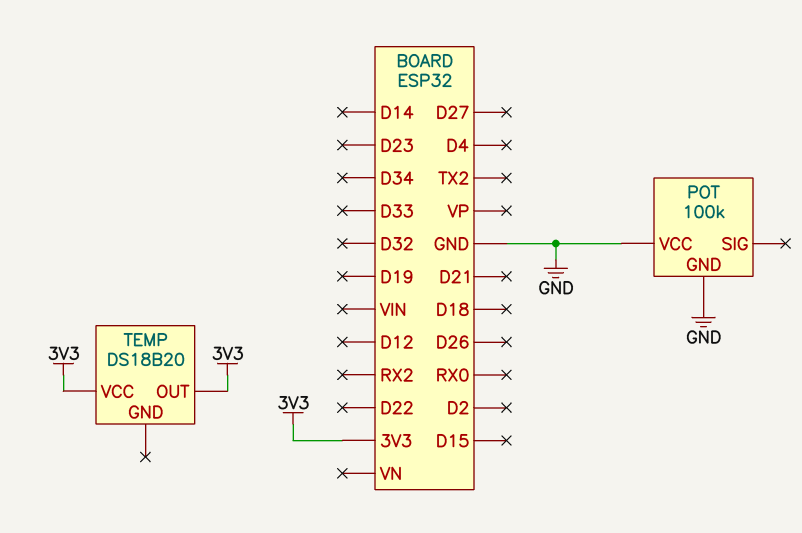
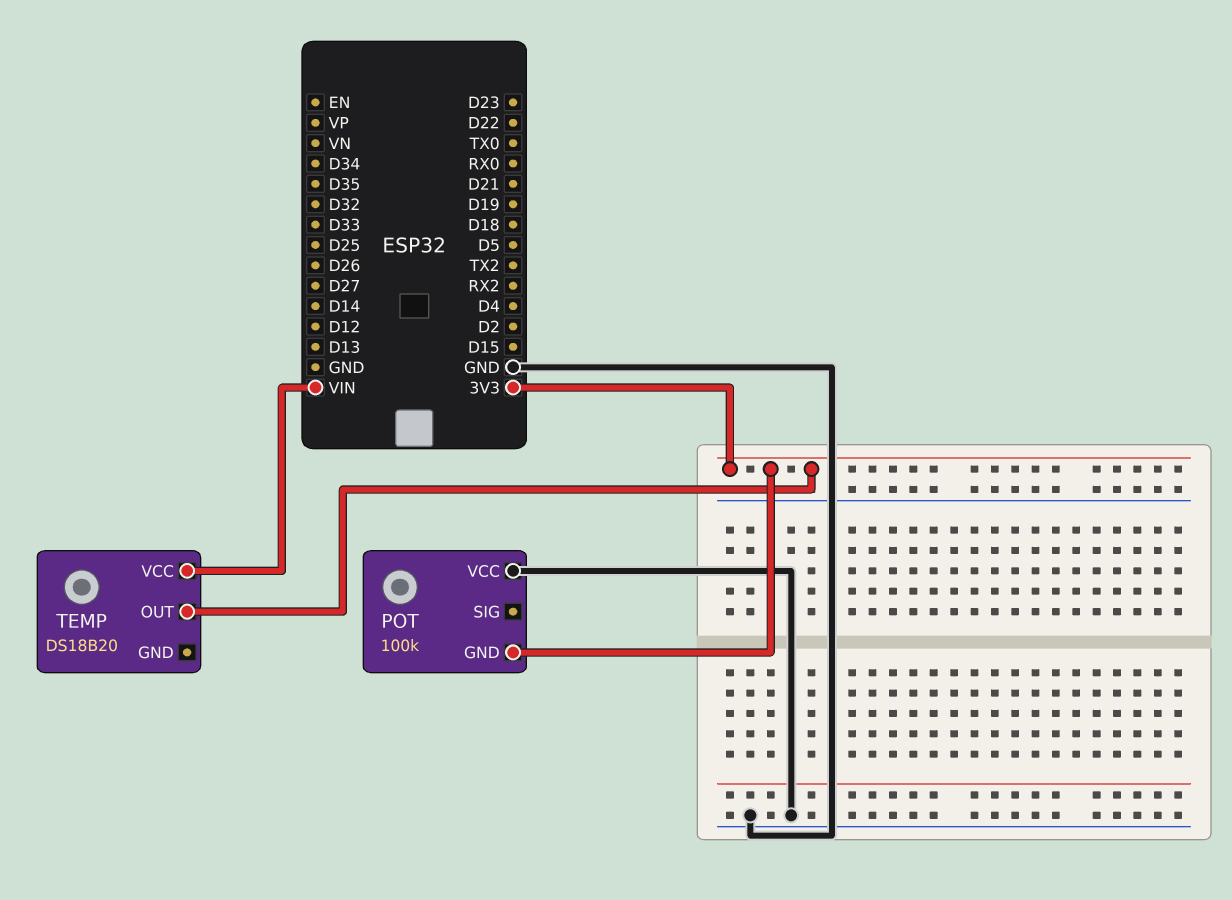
POT pin GND: GND -> 3V3
TEMP pin VCC: 3V3 -> VIN

